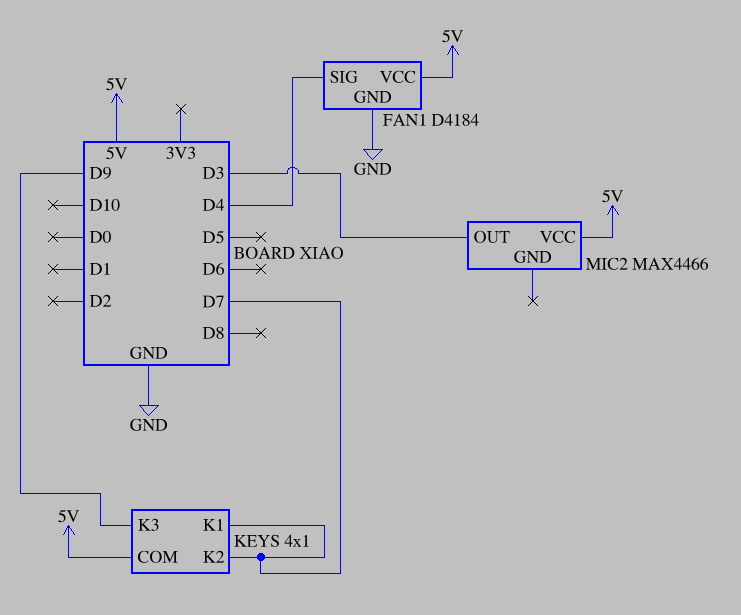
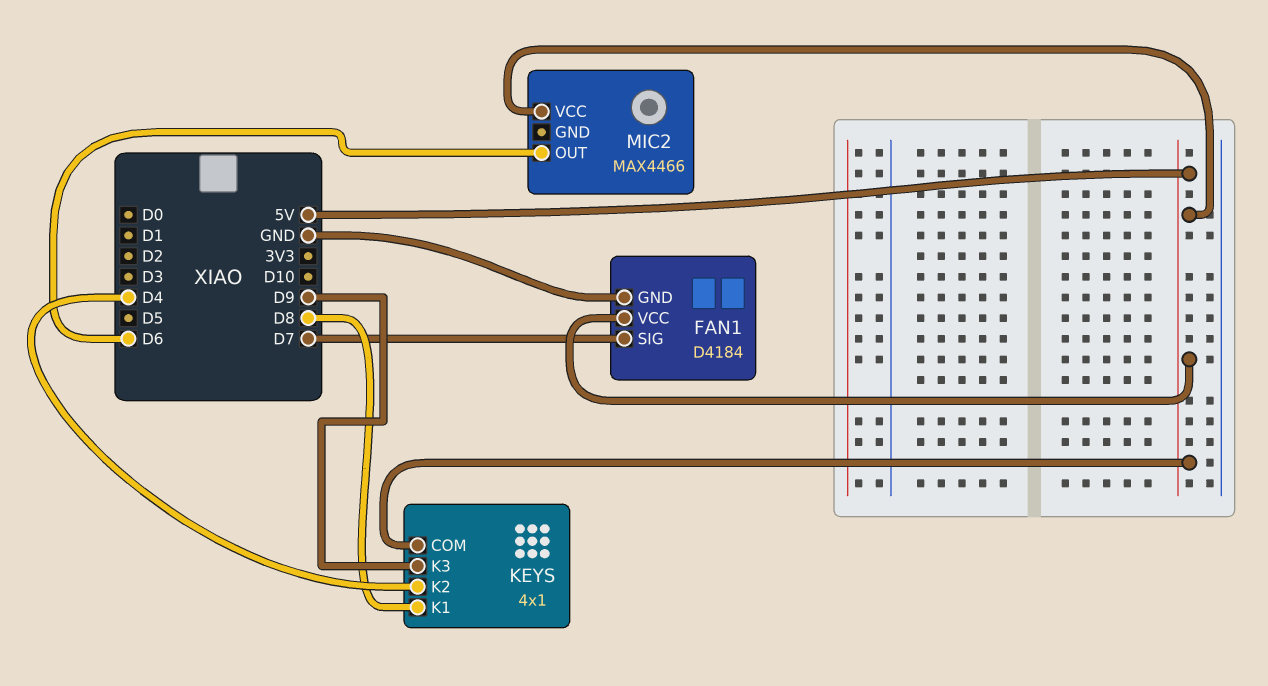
FAN1 pin SIG: D4 -> D7
KEYS pin K1: D7 -> D8
KEYS pin K2: D7 -> D4
MIC2 pin OUT: D3 -> D6

